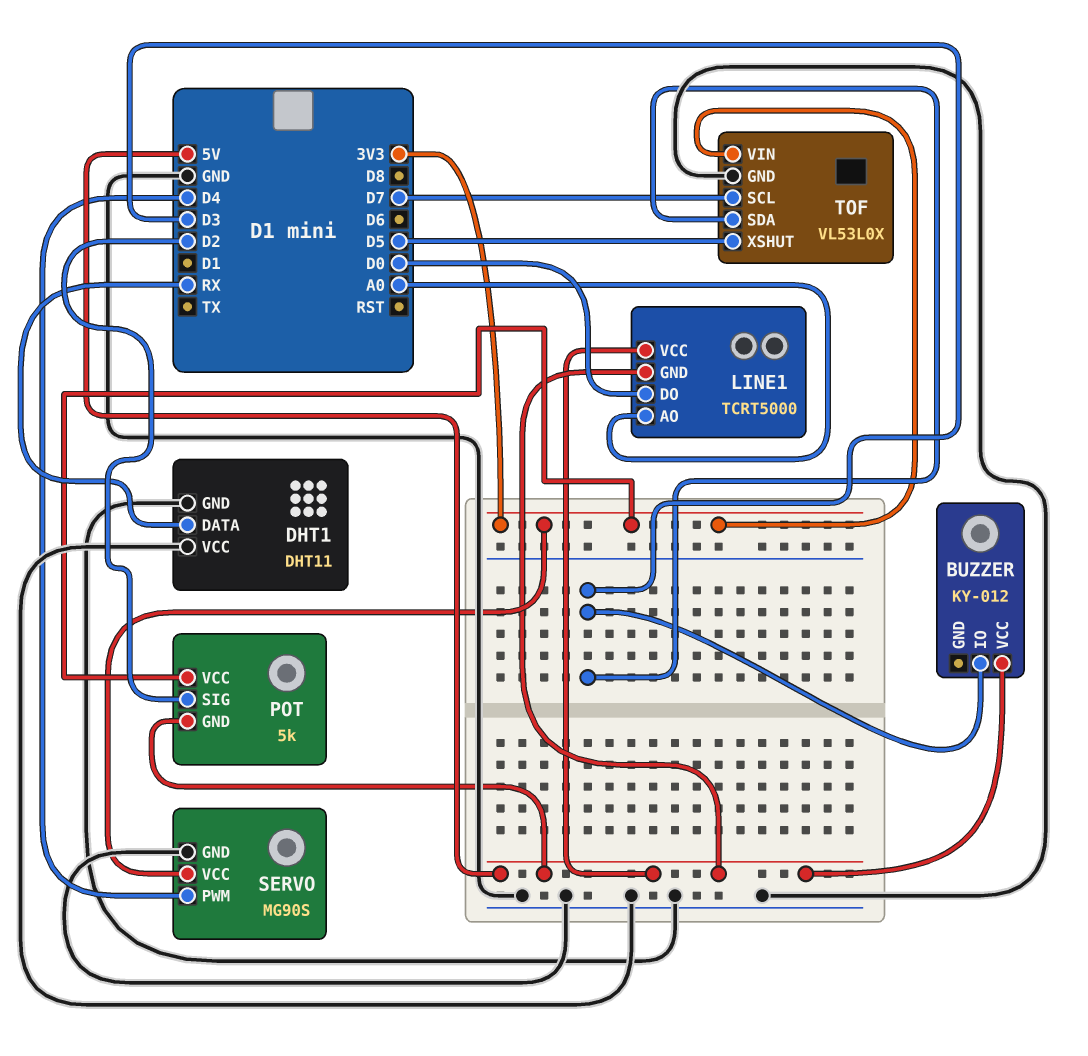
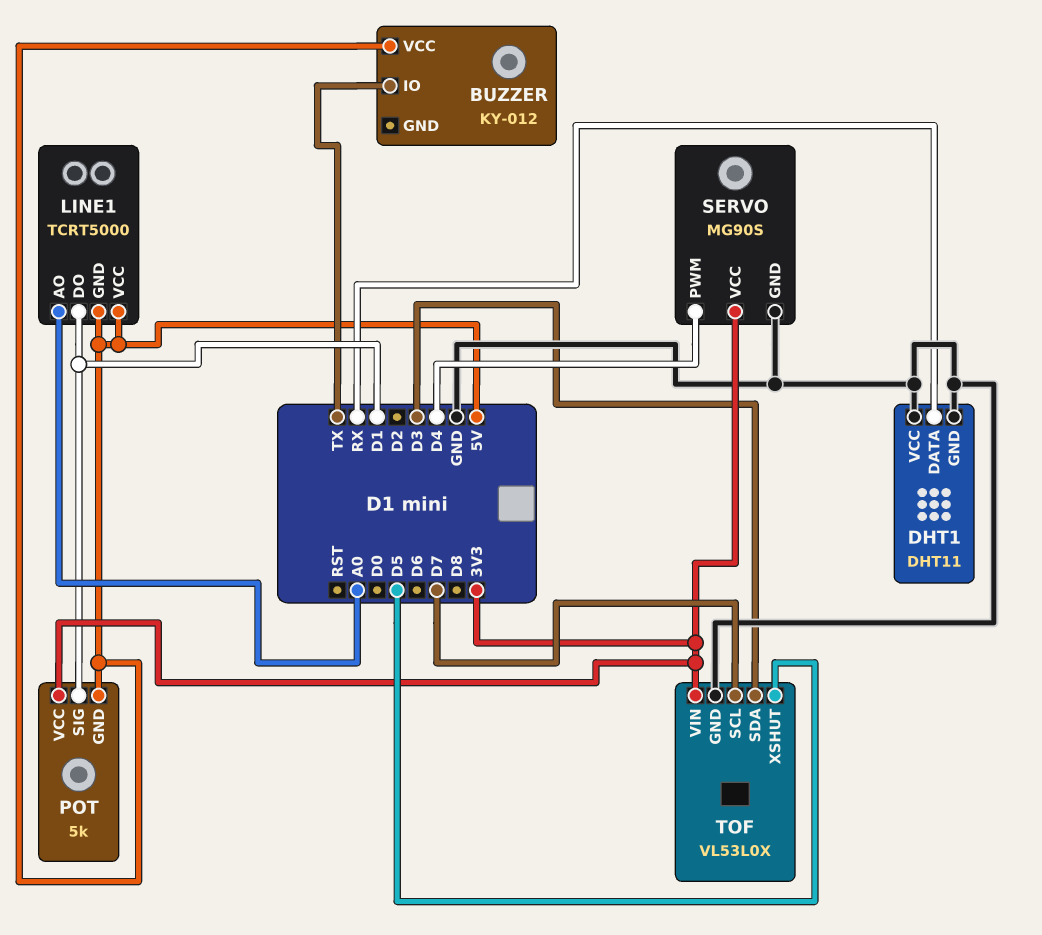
BUZZER pin IO: D3 -> TX
LINE1 pin DO: D0 -> D1
POT pin SIG: D2 -> D1

